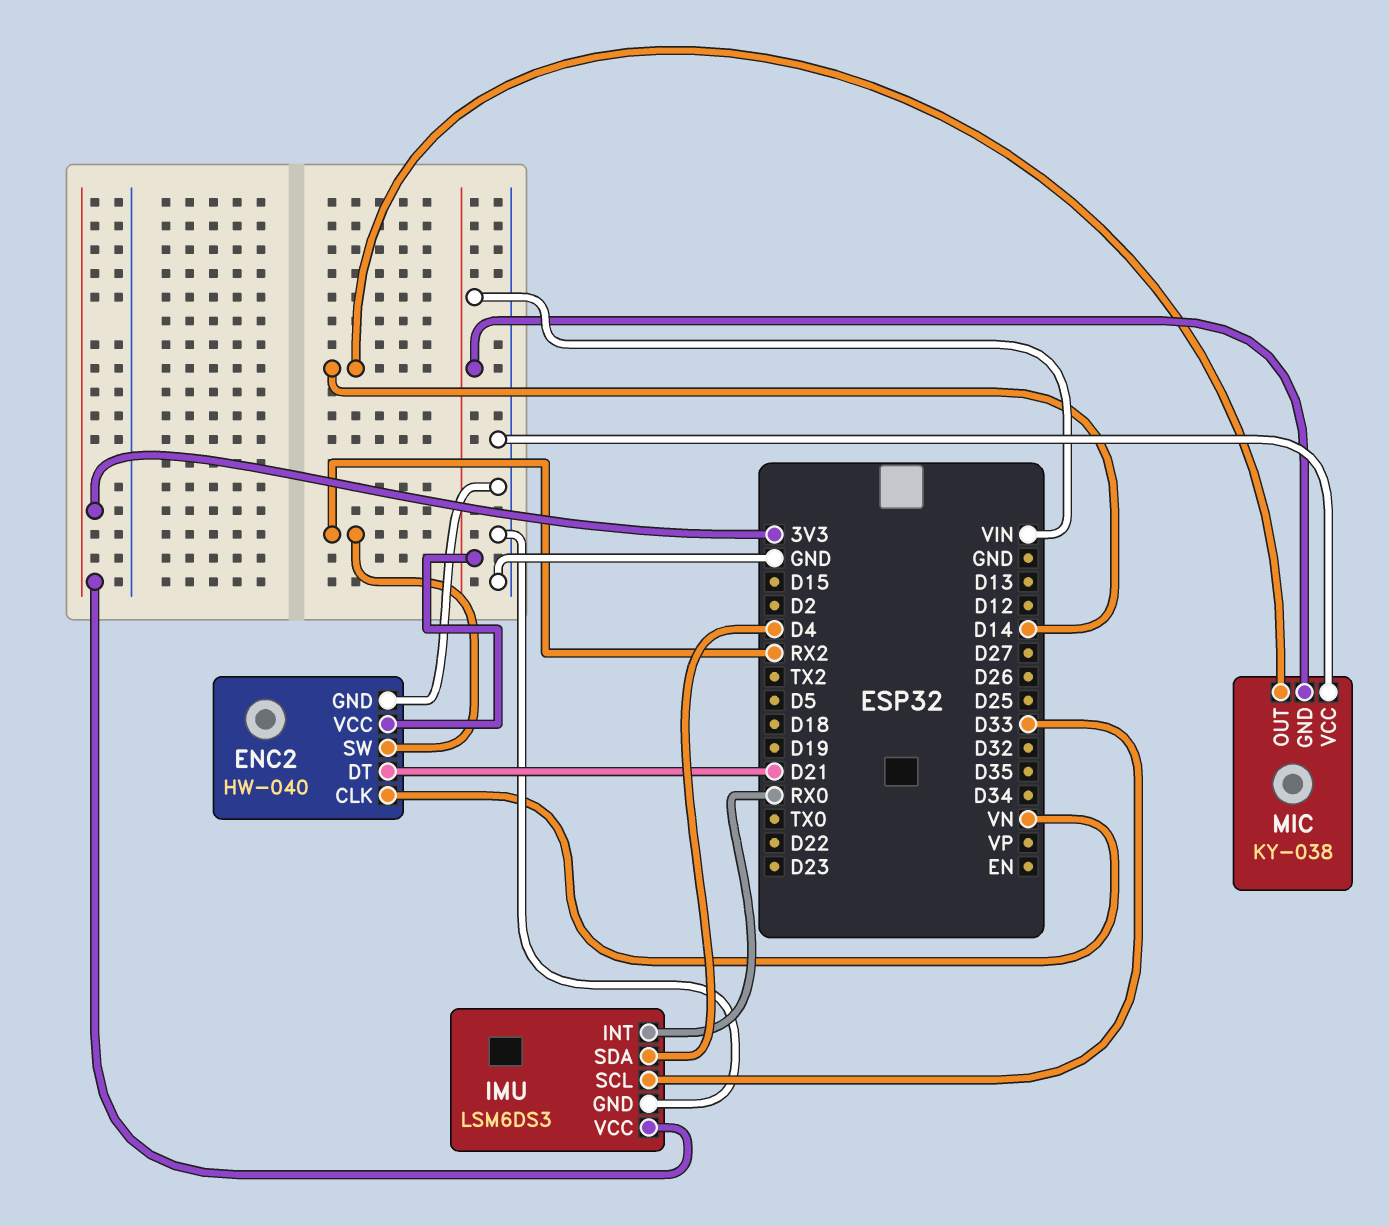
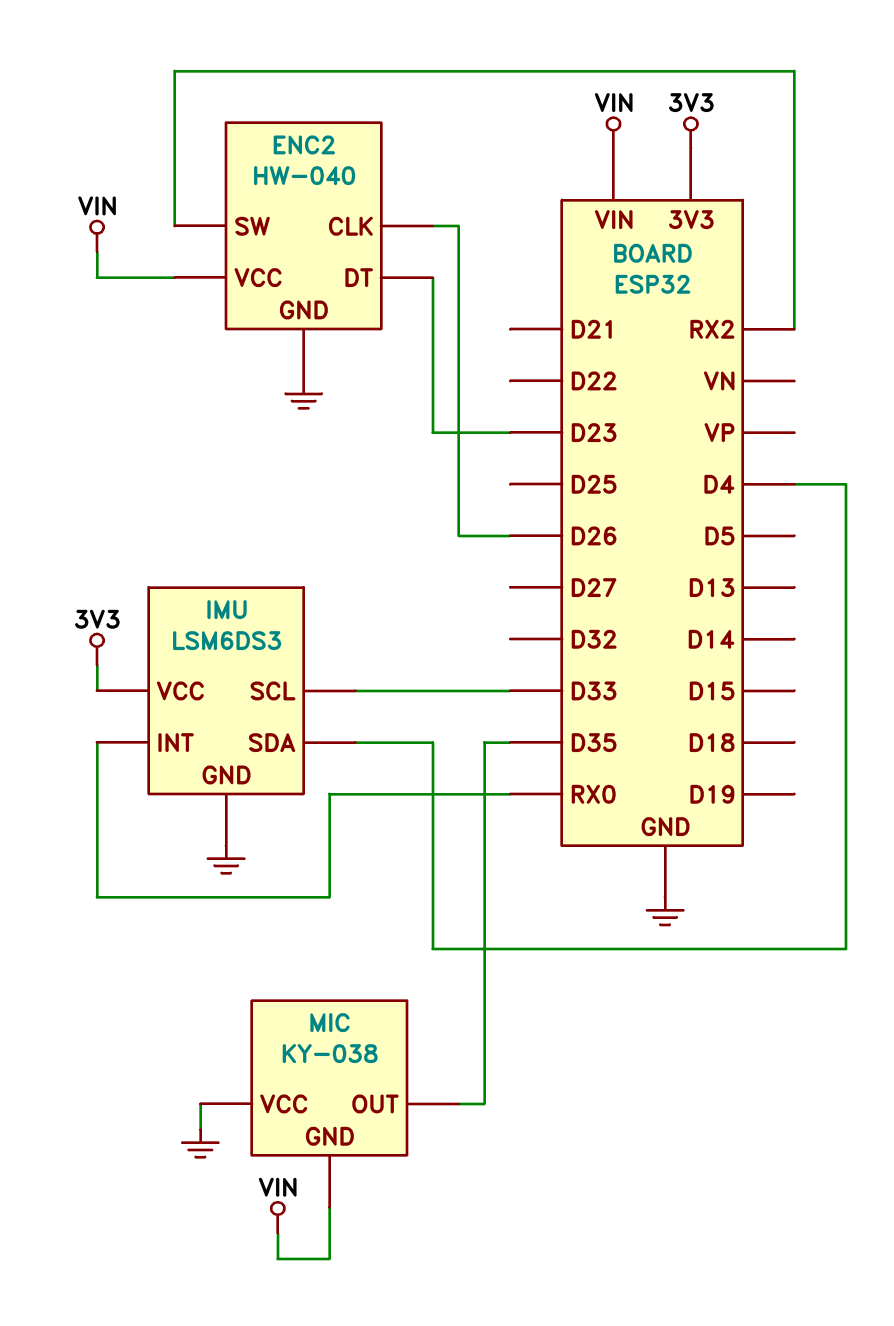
ENC2 pin CLK: VN -> D26
ENC2 pin DT: D21 -> D23
MIC pin OUT: D14 -> D35

